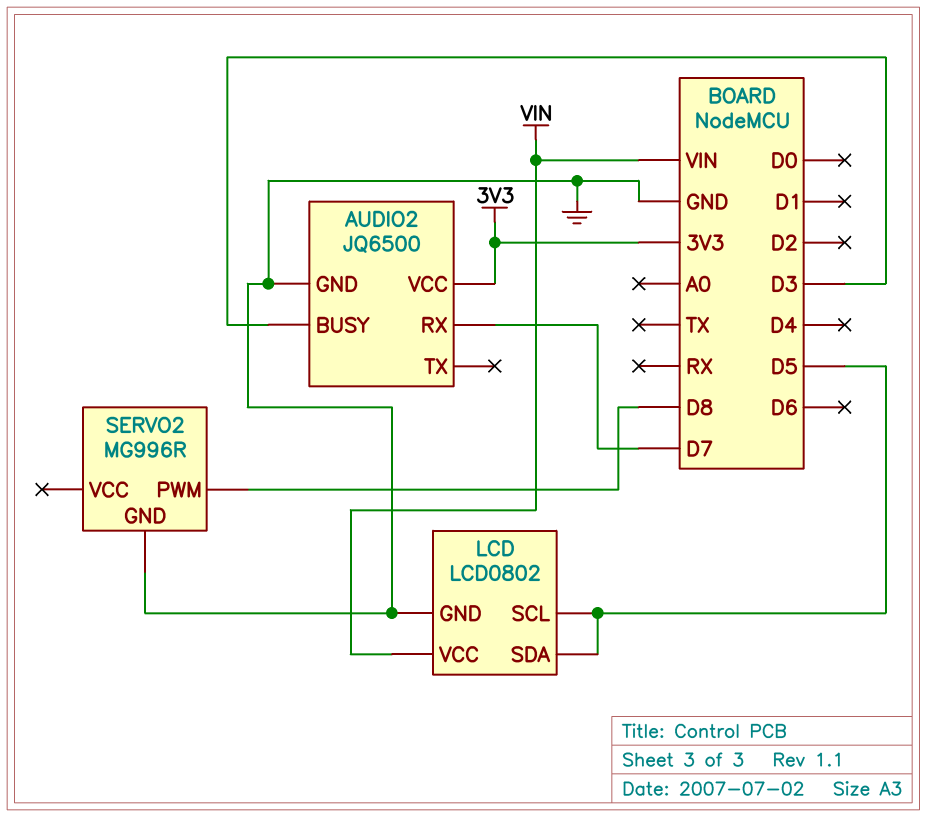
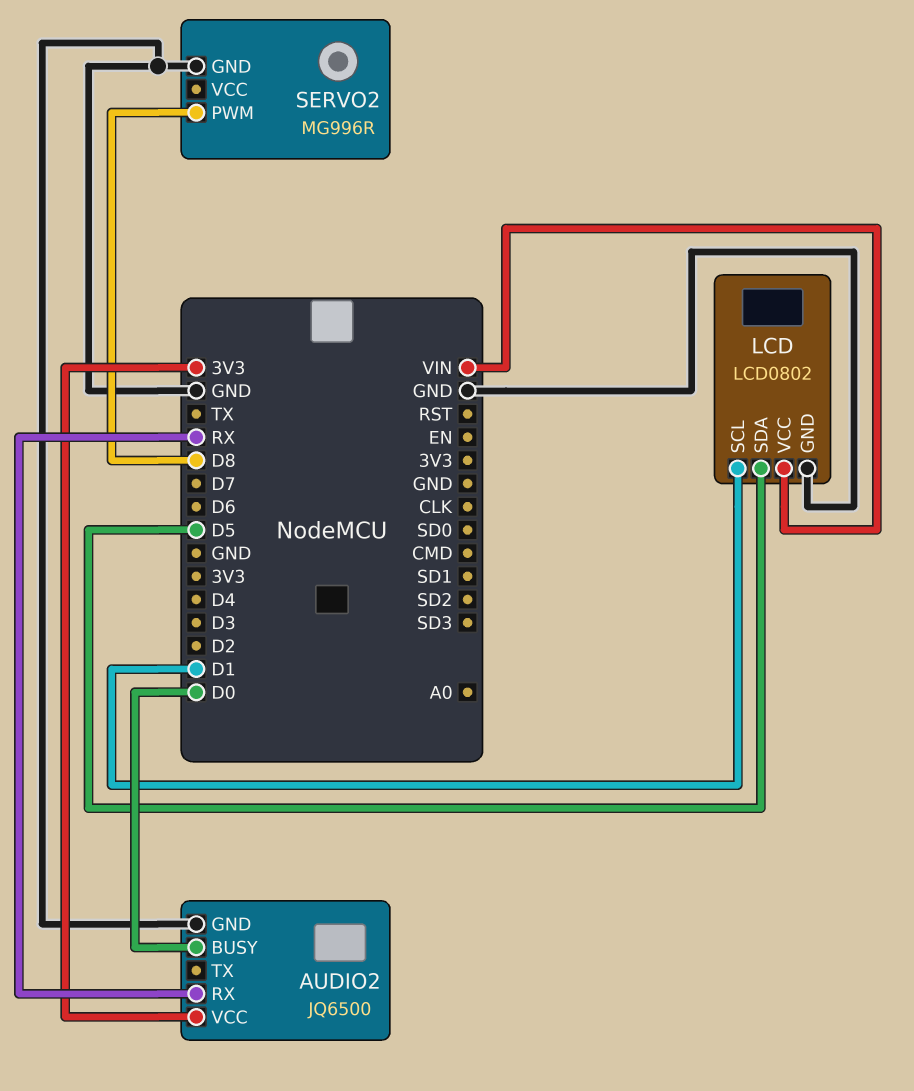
AUDIO2 pin BUSY: D3 -> D0
AUDIO2 pin RX: D7 -> RX
LCD pin SCL: D5 -> D1

